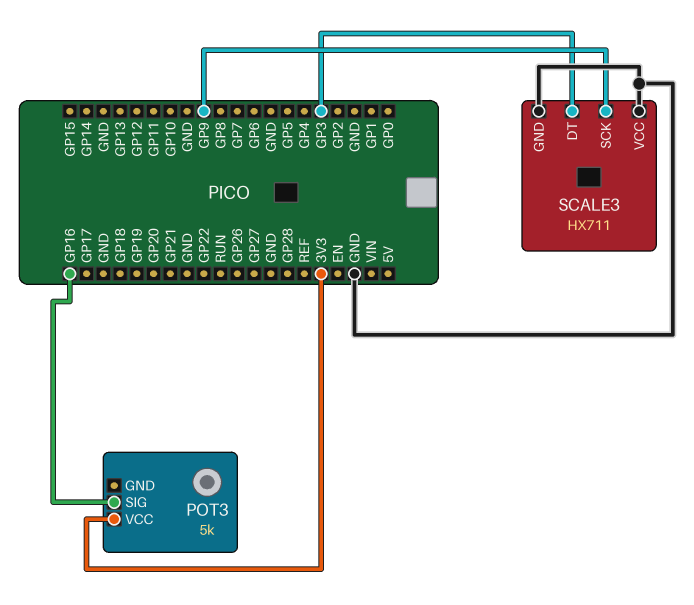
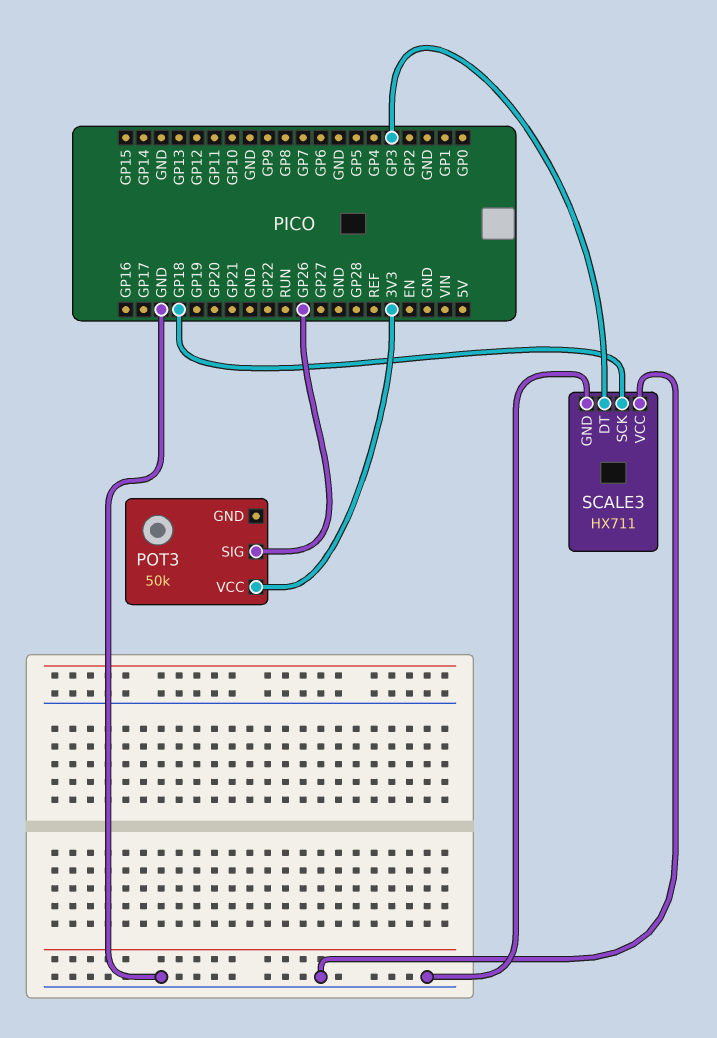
POT3: 5k -> 50k
POT3 pin SIG: GP16 -> GP26
SCALE3 pin SCK: GP9 -> GP18

